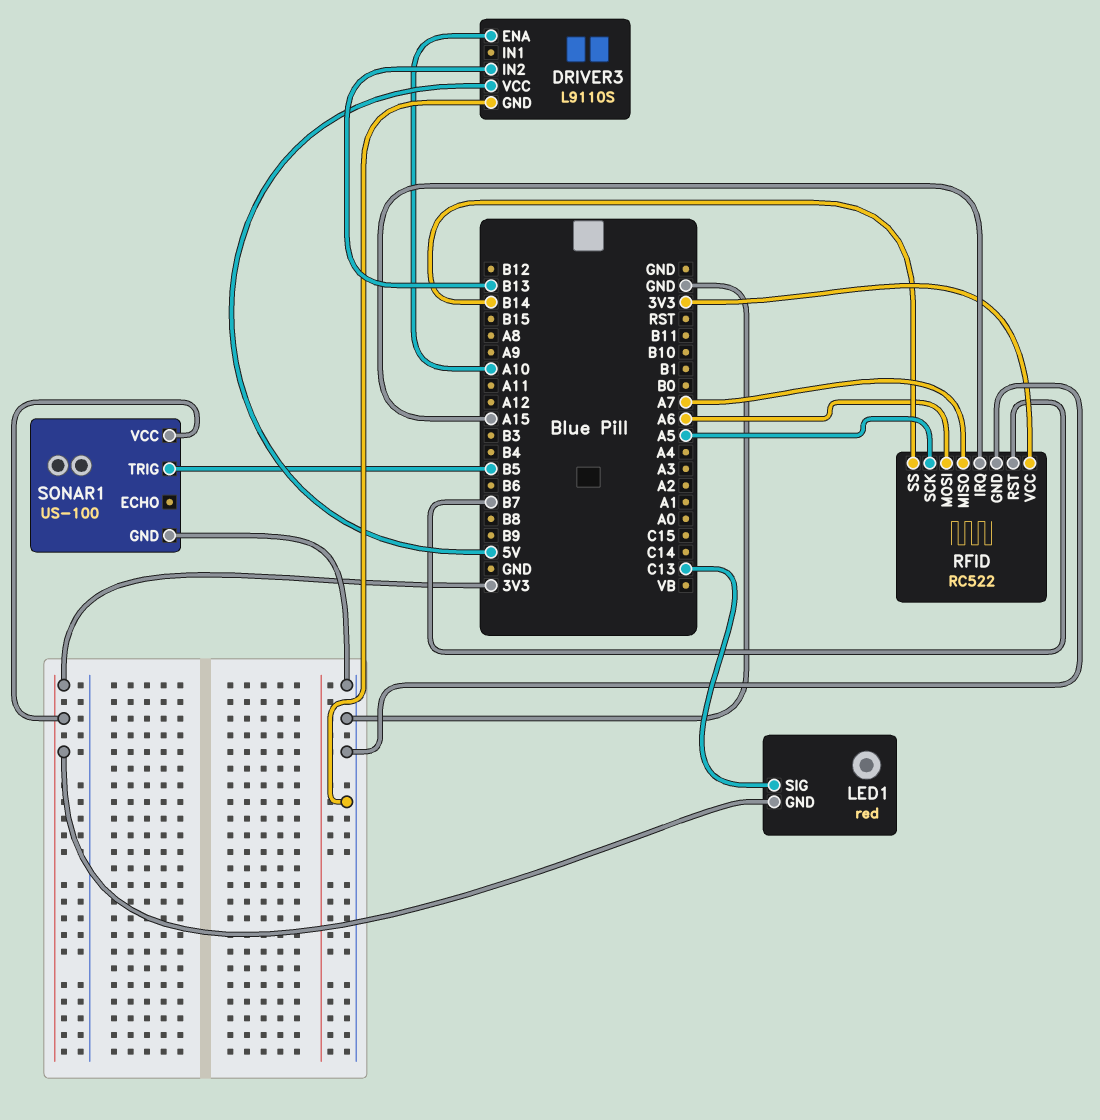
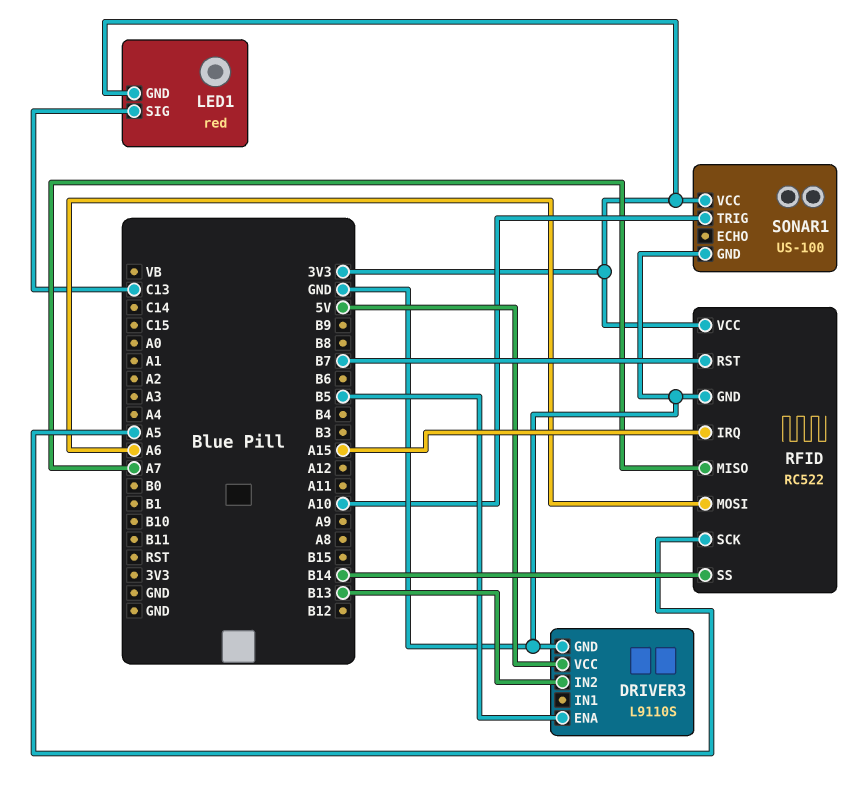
DRIVER3 pin ENA: A10 -> B5
SONAR1 pin TRIG: B5 -> A10

